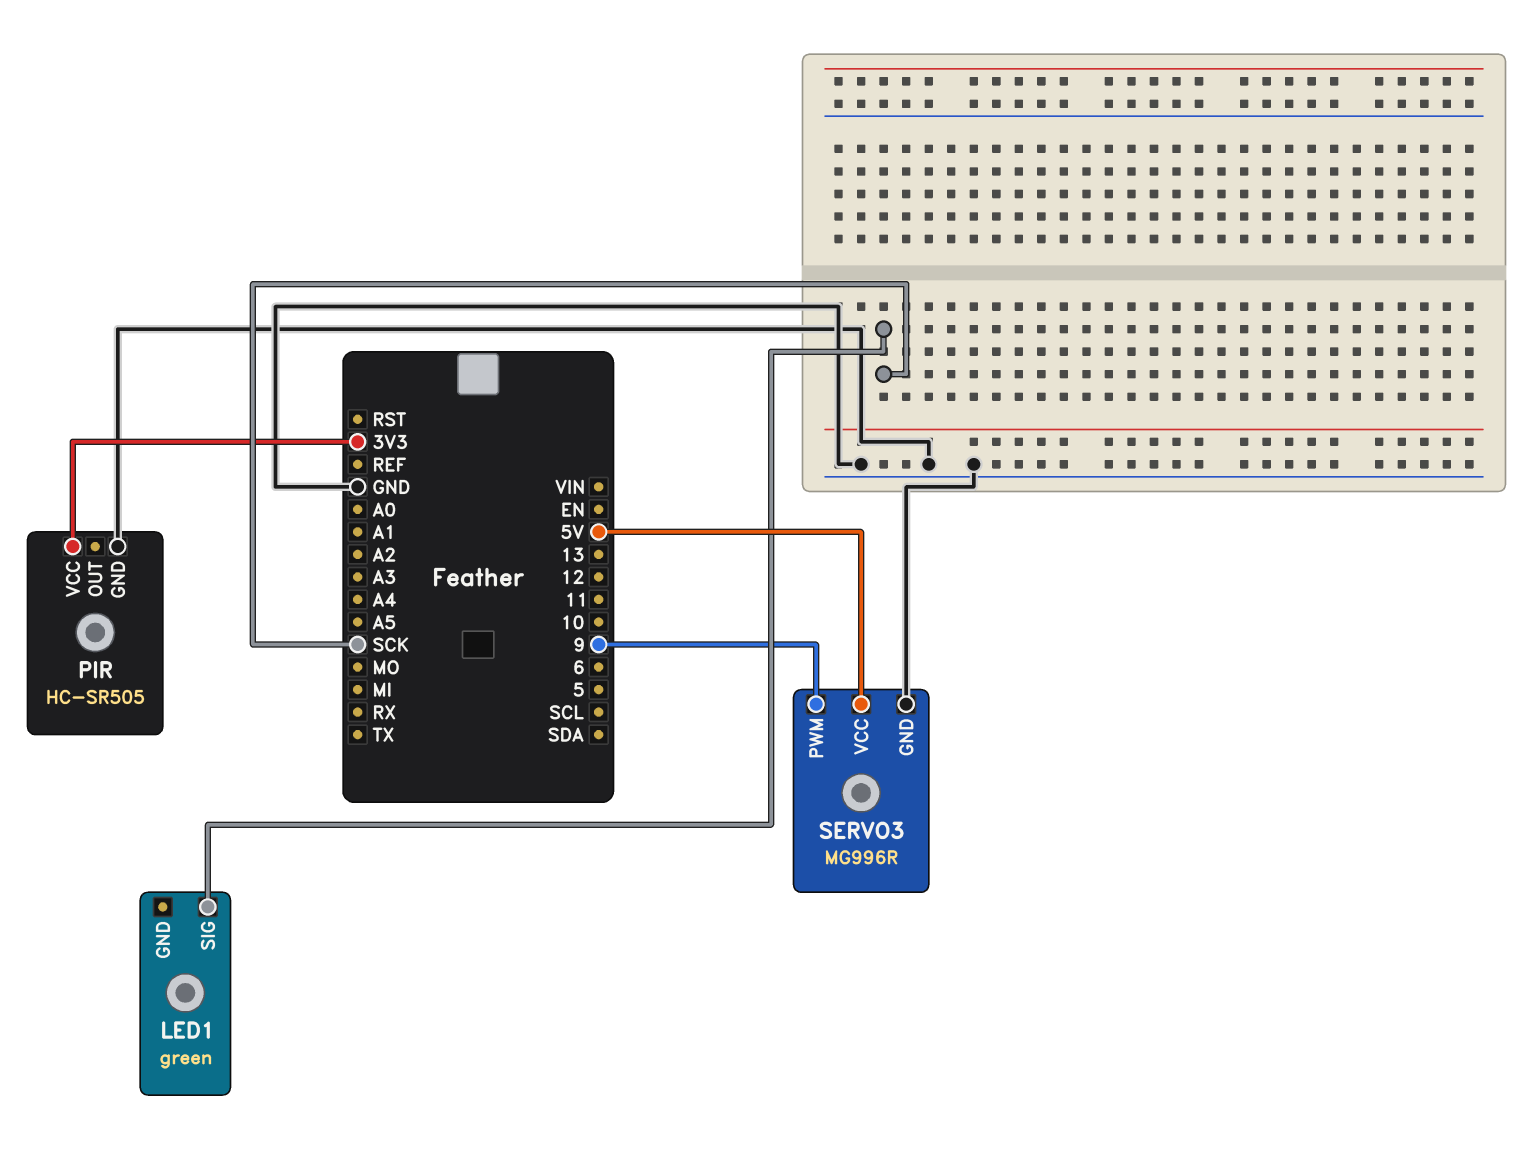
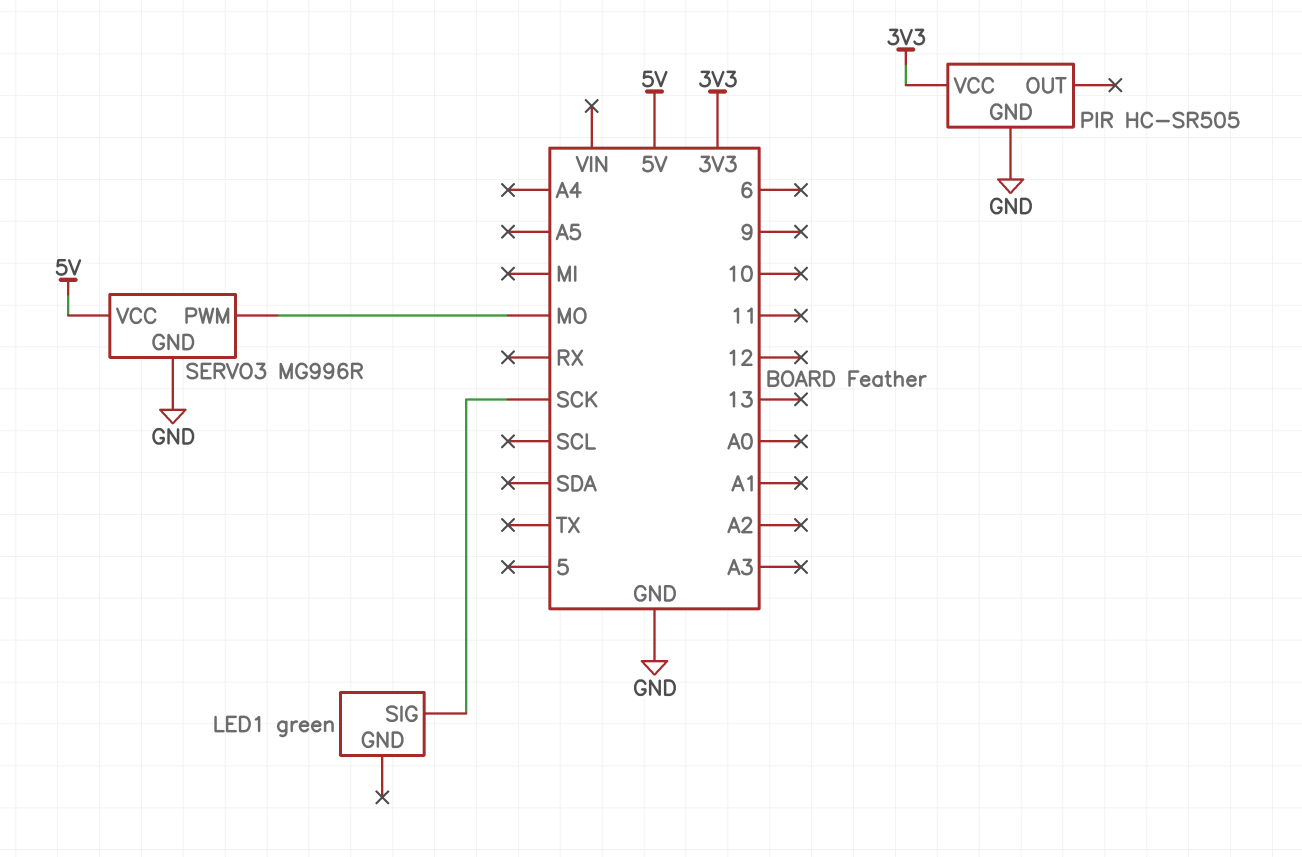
SERVO3 pin PWM: 9 -> MO

